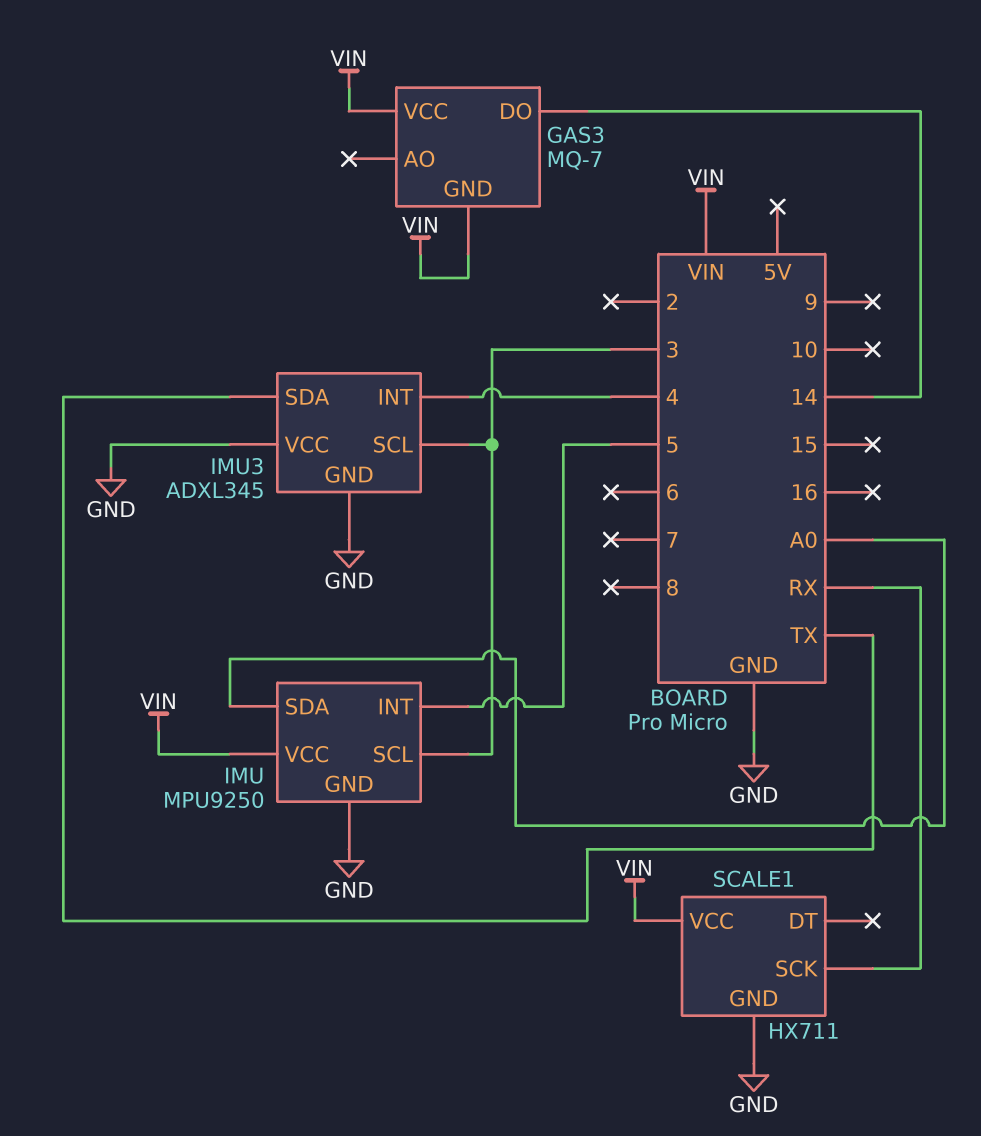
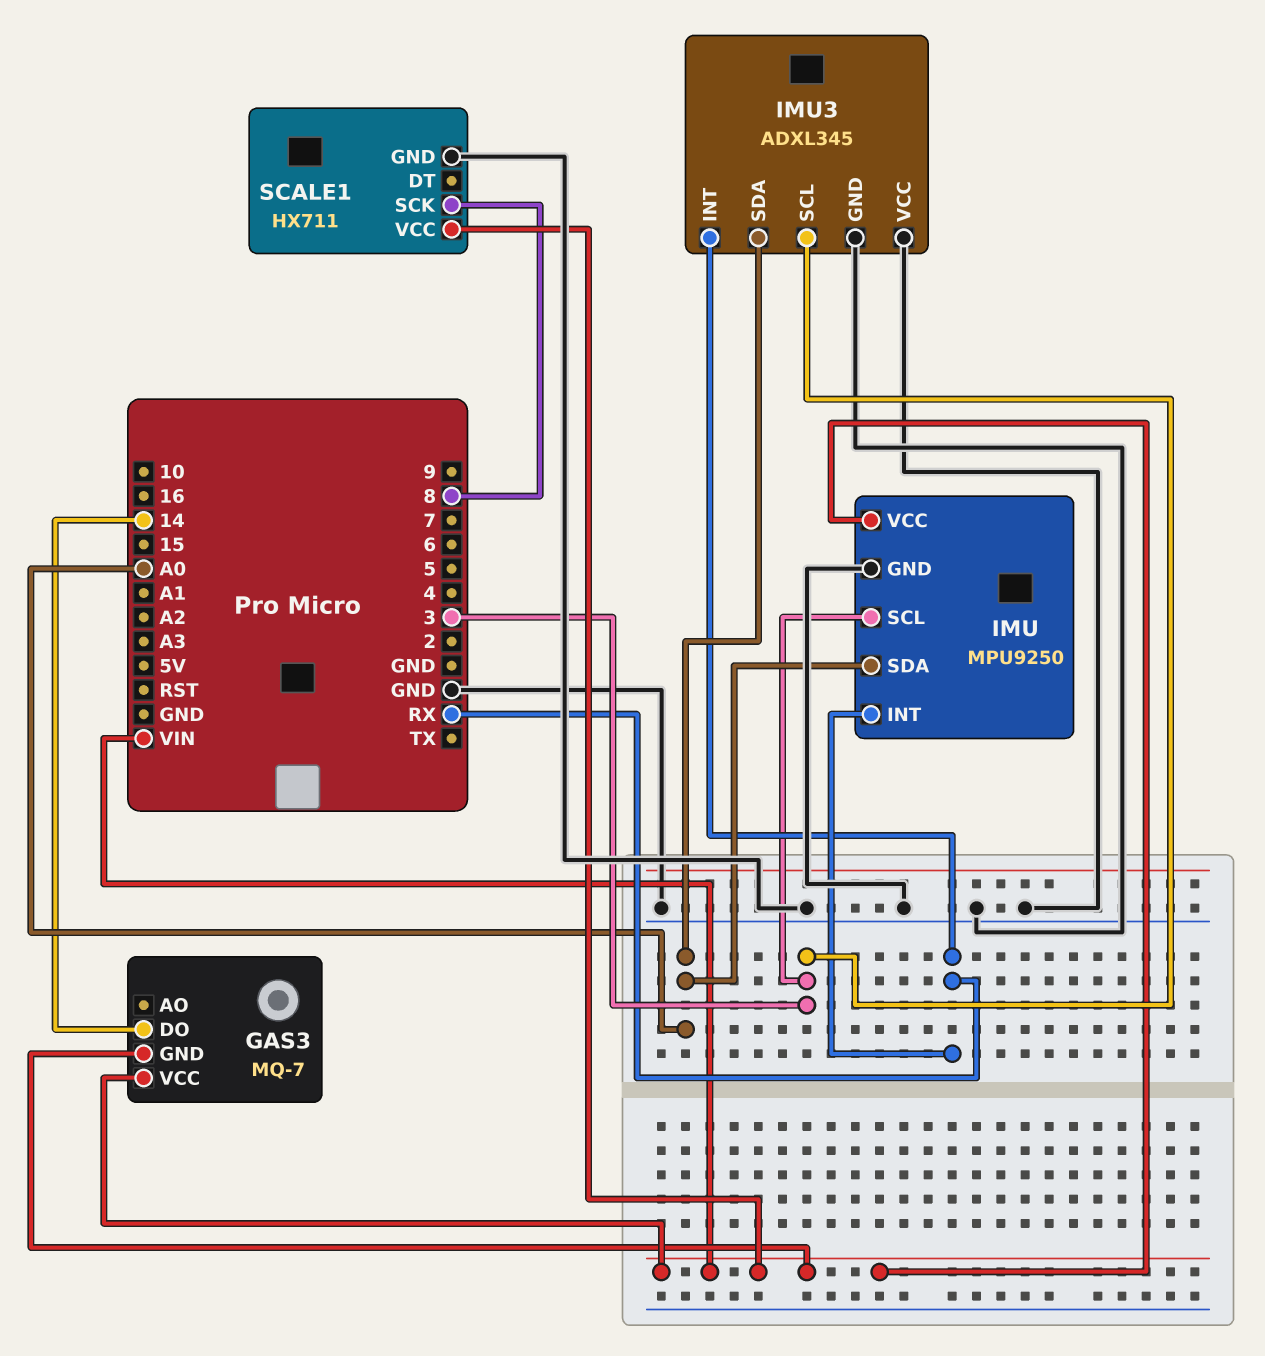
IMU pin INT: 5 -> RX
IMU3 pin INT: 4 -> RX
IMU3 pin SDA: TX -> A0
SCALE1 pin SCK: RX -> 8

